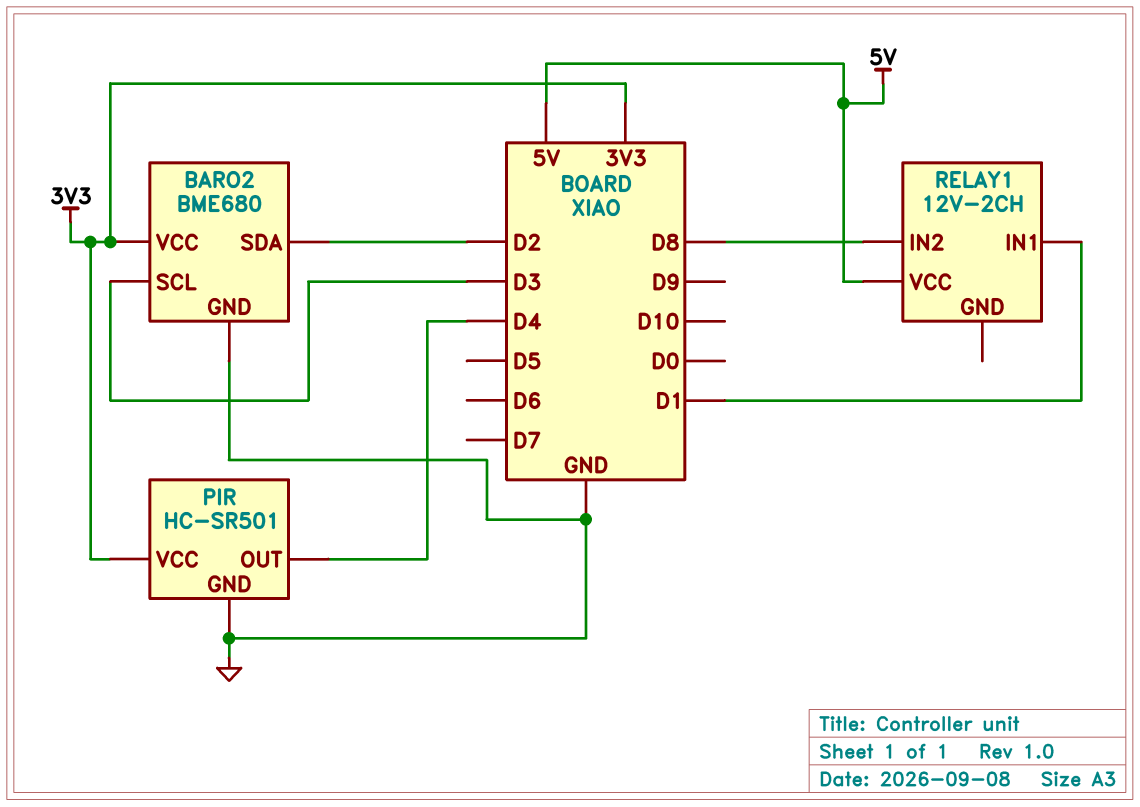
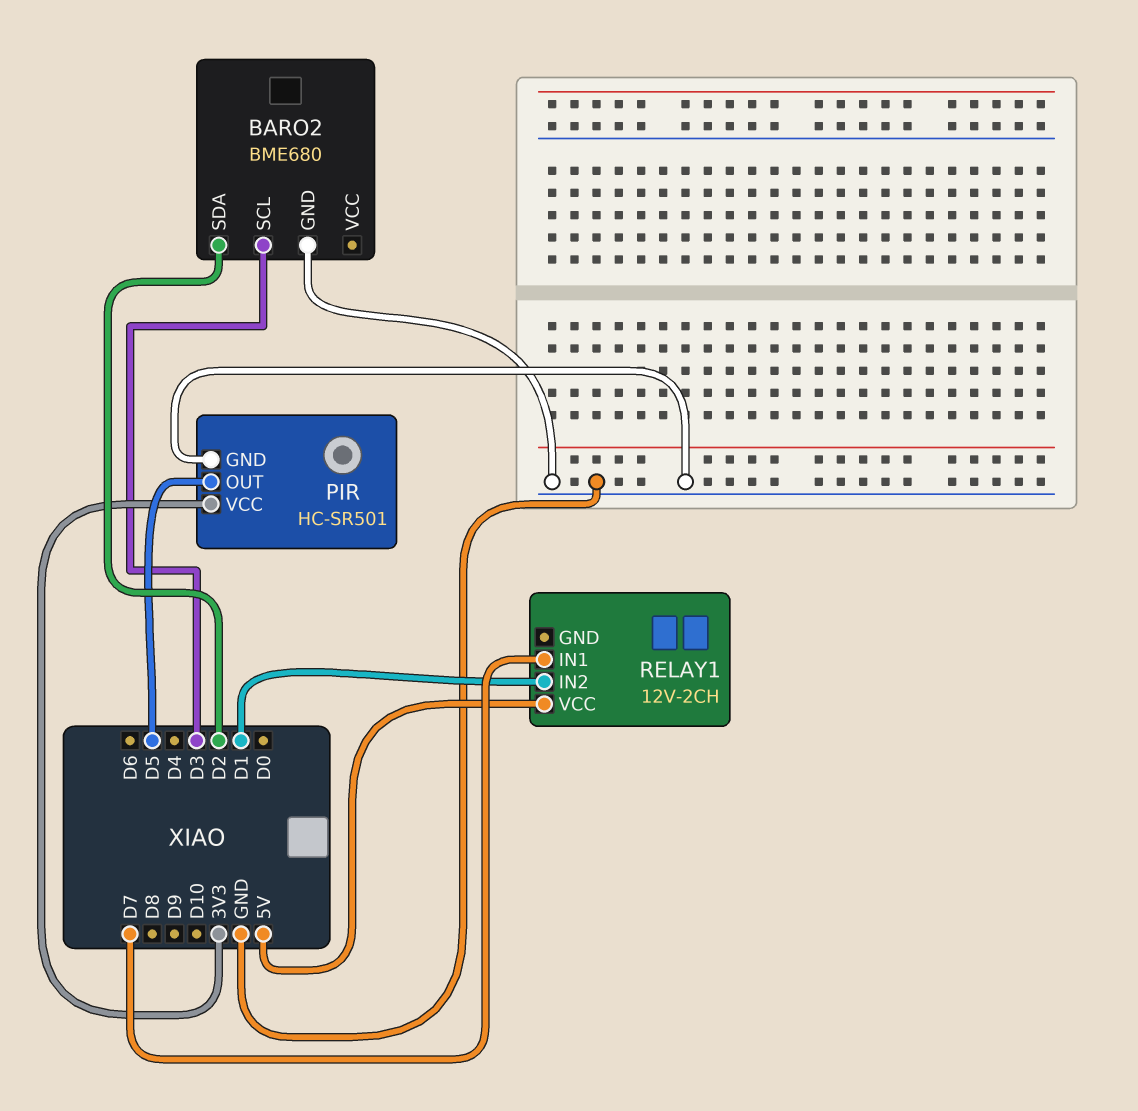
BARO2 pin VCC: 3V3 -> none
PIR pin OUT: D4 -> D5
RELAY1 pin IN1: D1 -> D7
RELAY1 pin IN2: D8 -> D1

